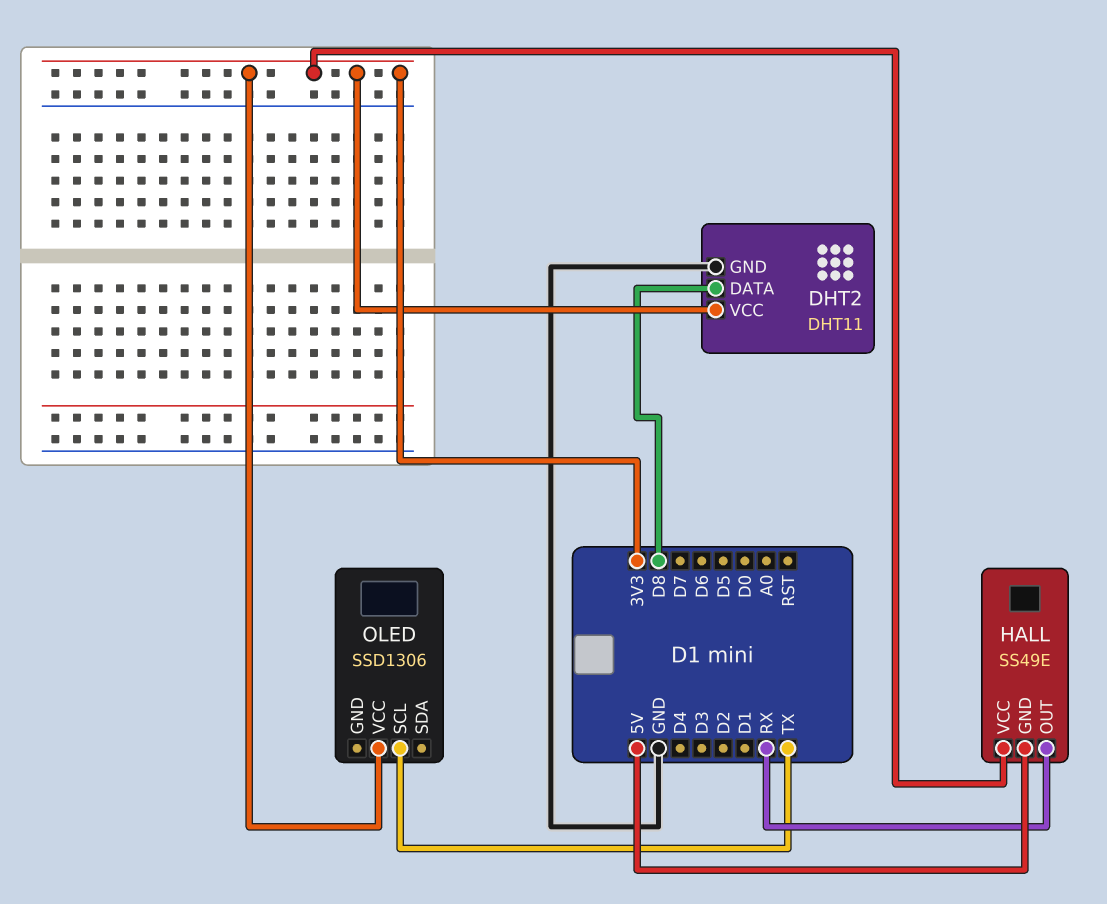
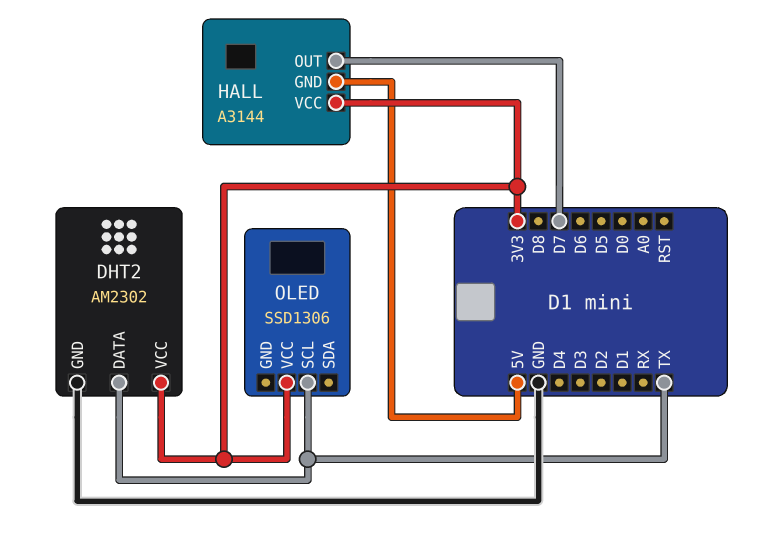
DHT2: DHT11 -> AM2302
DHT2 pin DATA: D8 -> TX
HALL: SS49E -> A3144
HALL pin OUT: RX -> D7

